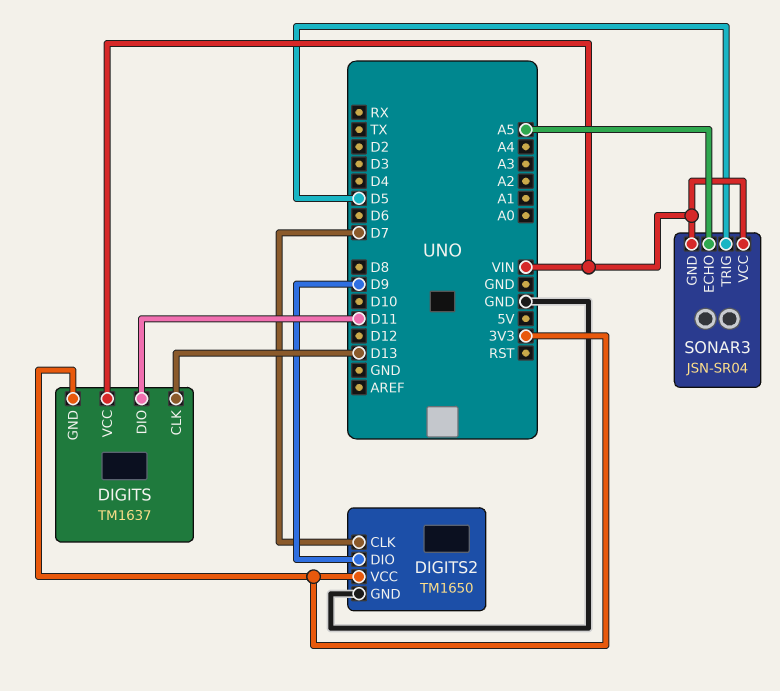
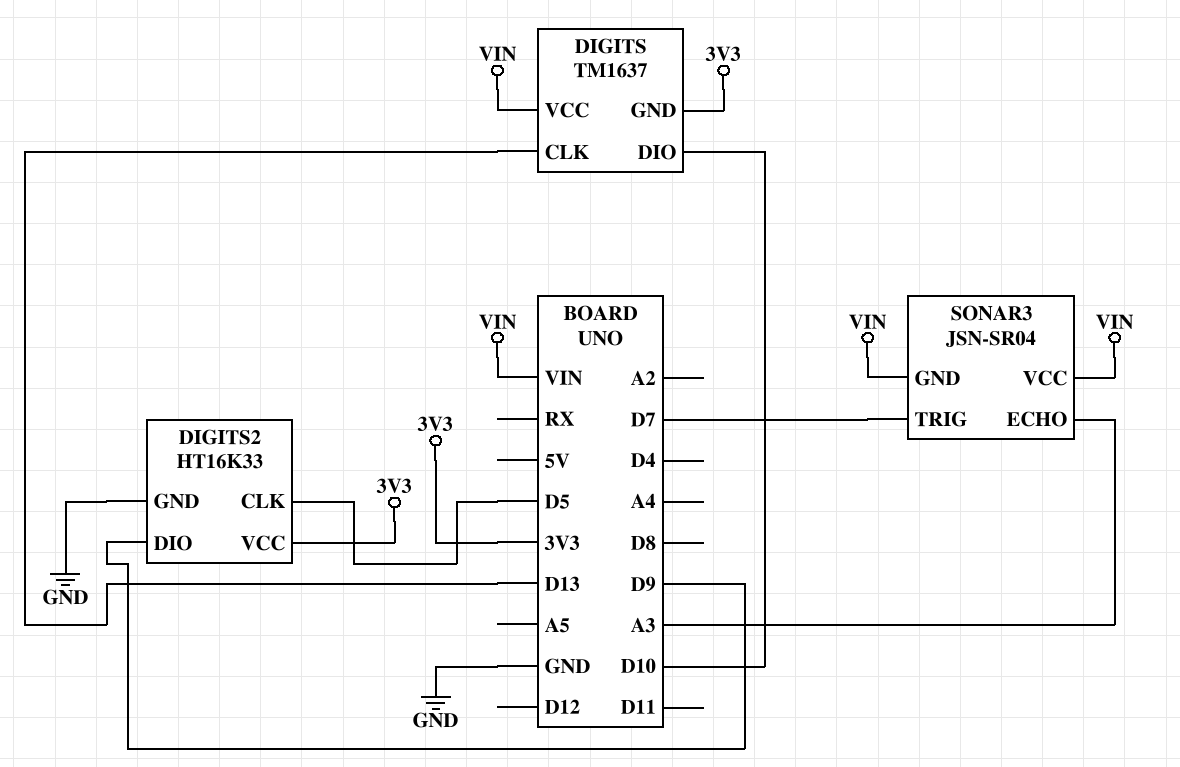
DIGITS pin DIO: D11 -> D10
DIGITS2: TM1650 -> HT16K33
DIGITS2 pin CLK: D7 -> D5
SONAR3 pin ECHO: A5 -> A3
SONAR3 pin TRIG: D5 -> D7

